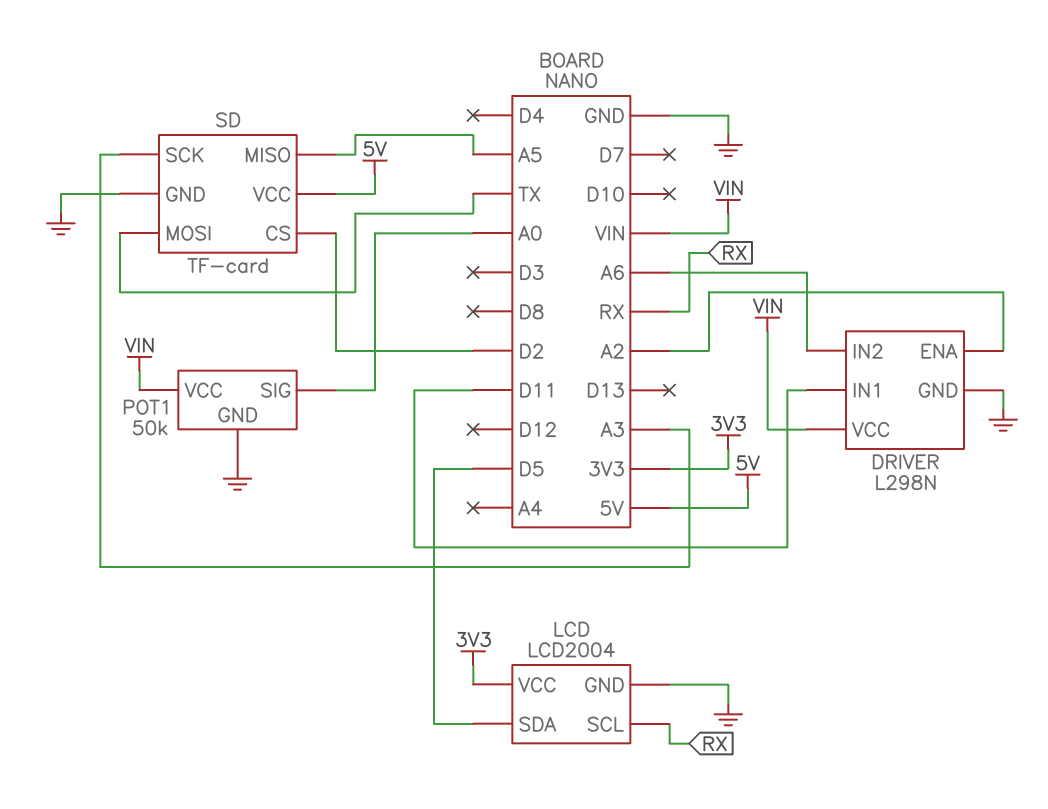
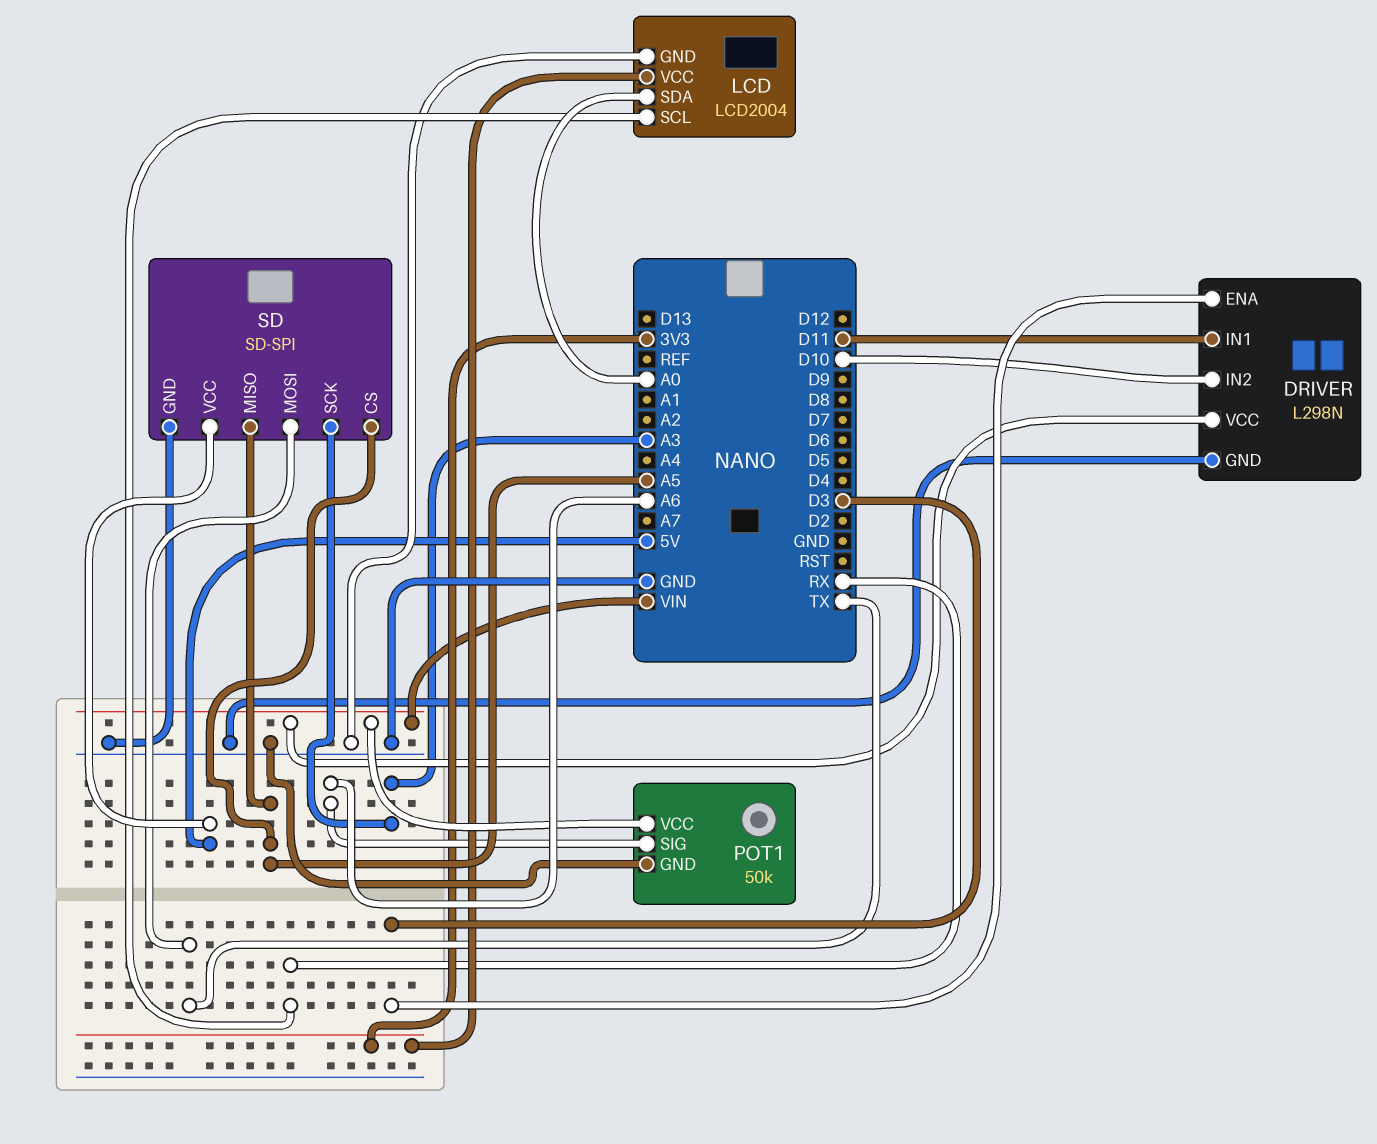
DRIVER pin ENA: A2 -> D3
DRIVER pin IN2: A6 -> D10
LCD pin SDA: D5 -> A0
POT1 pin SIG: A0 -> A6
SD: TF-card -> SD-SPI
SD pin CS: D2 -> A5

